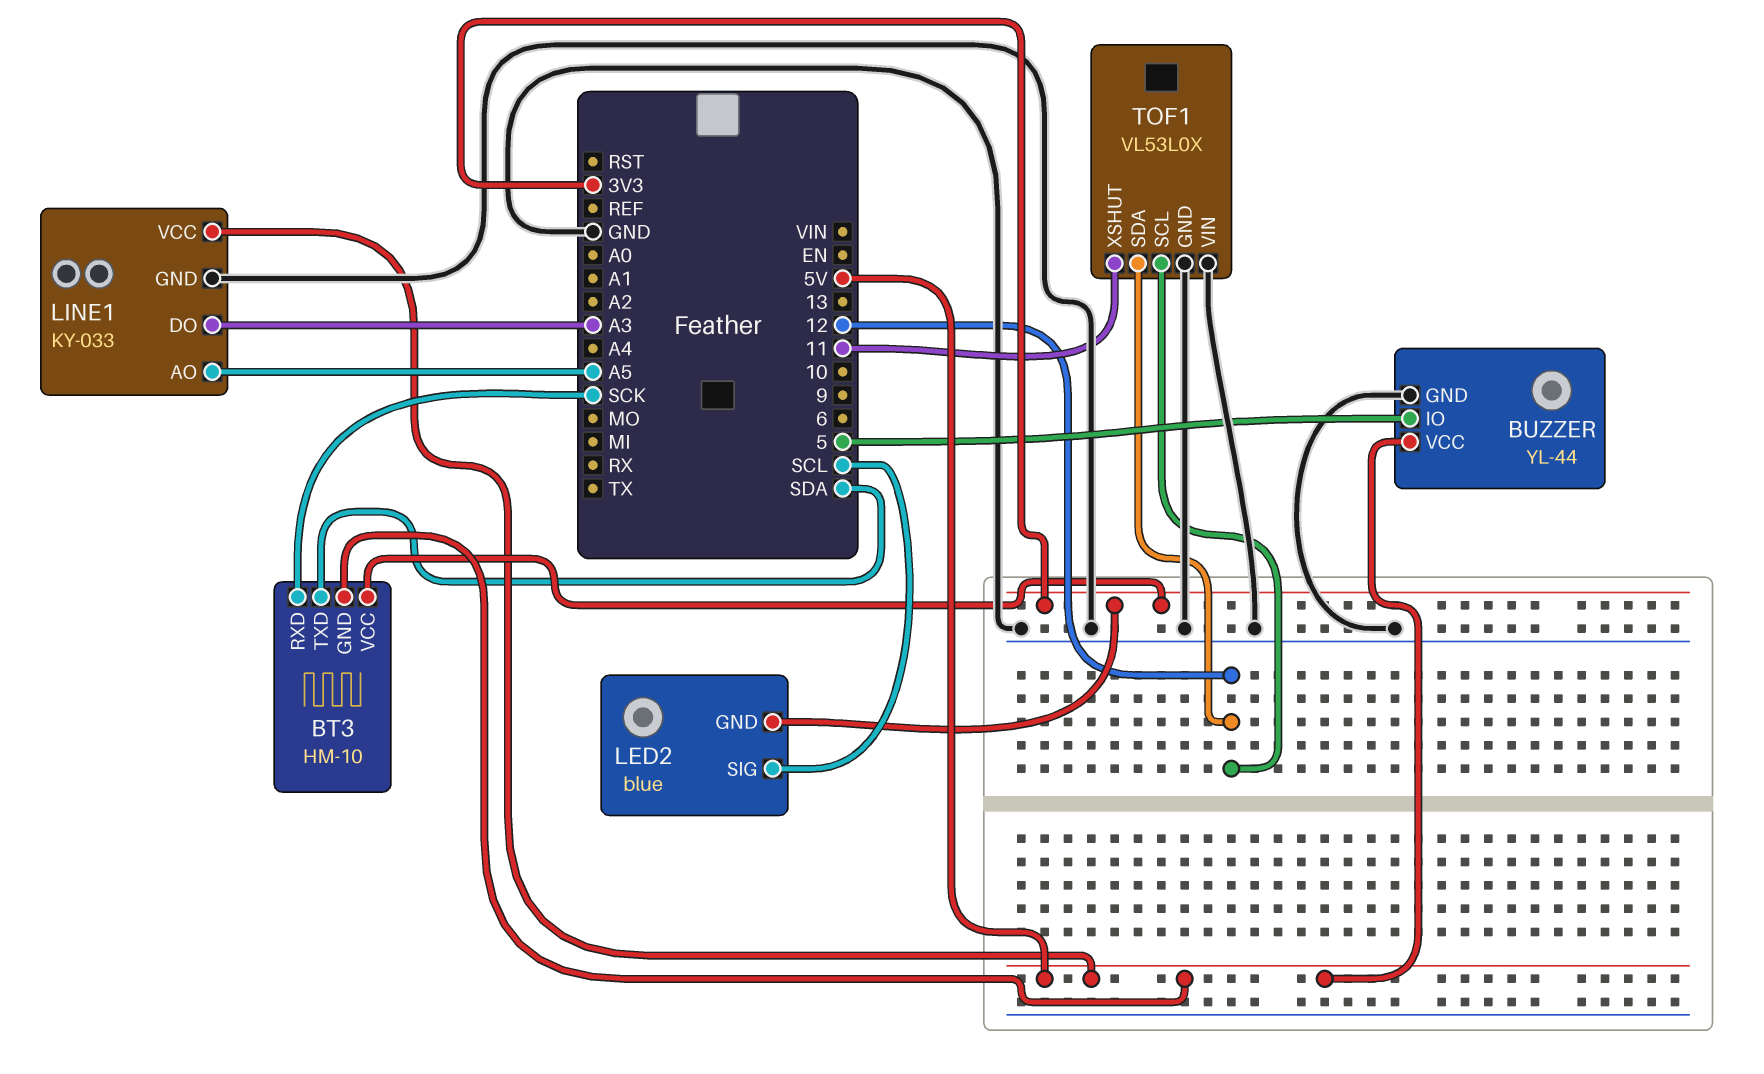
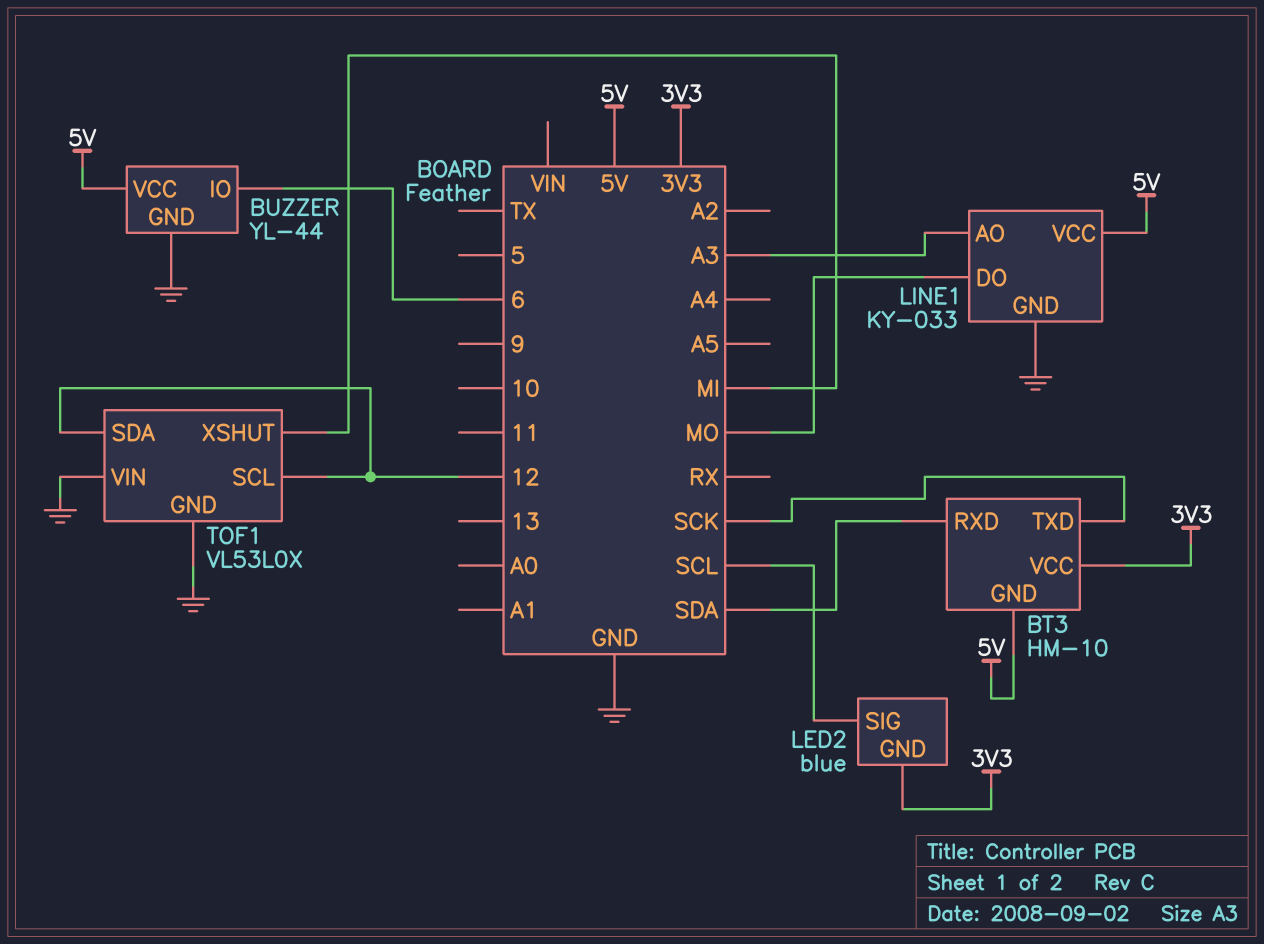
BT3 pin RXD: SCK -> SDA
BT3 pin TXD: SDA -> SCK
BUZZER pin IO: 5 -> 6
LINE1 pin AO: A5 -> A3
LINE1 pin DO: A3 -> MO
TOF1 pin XSHUT: 11 -> MI

